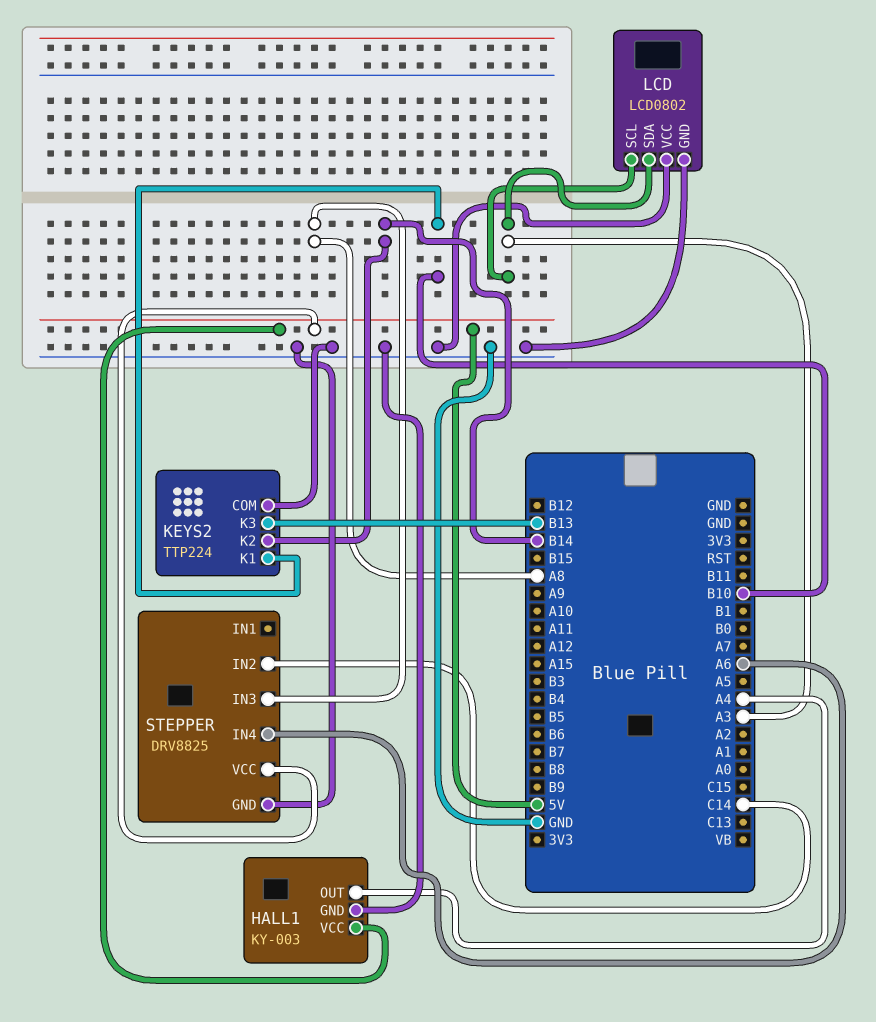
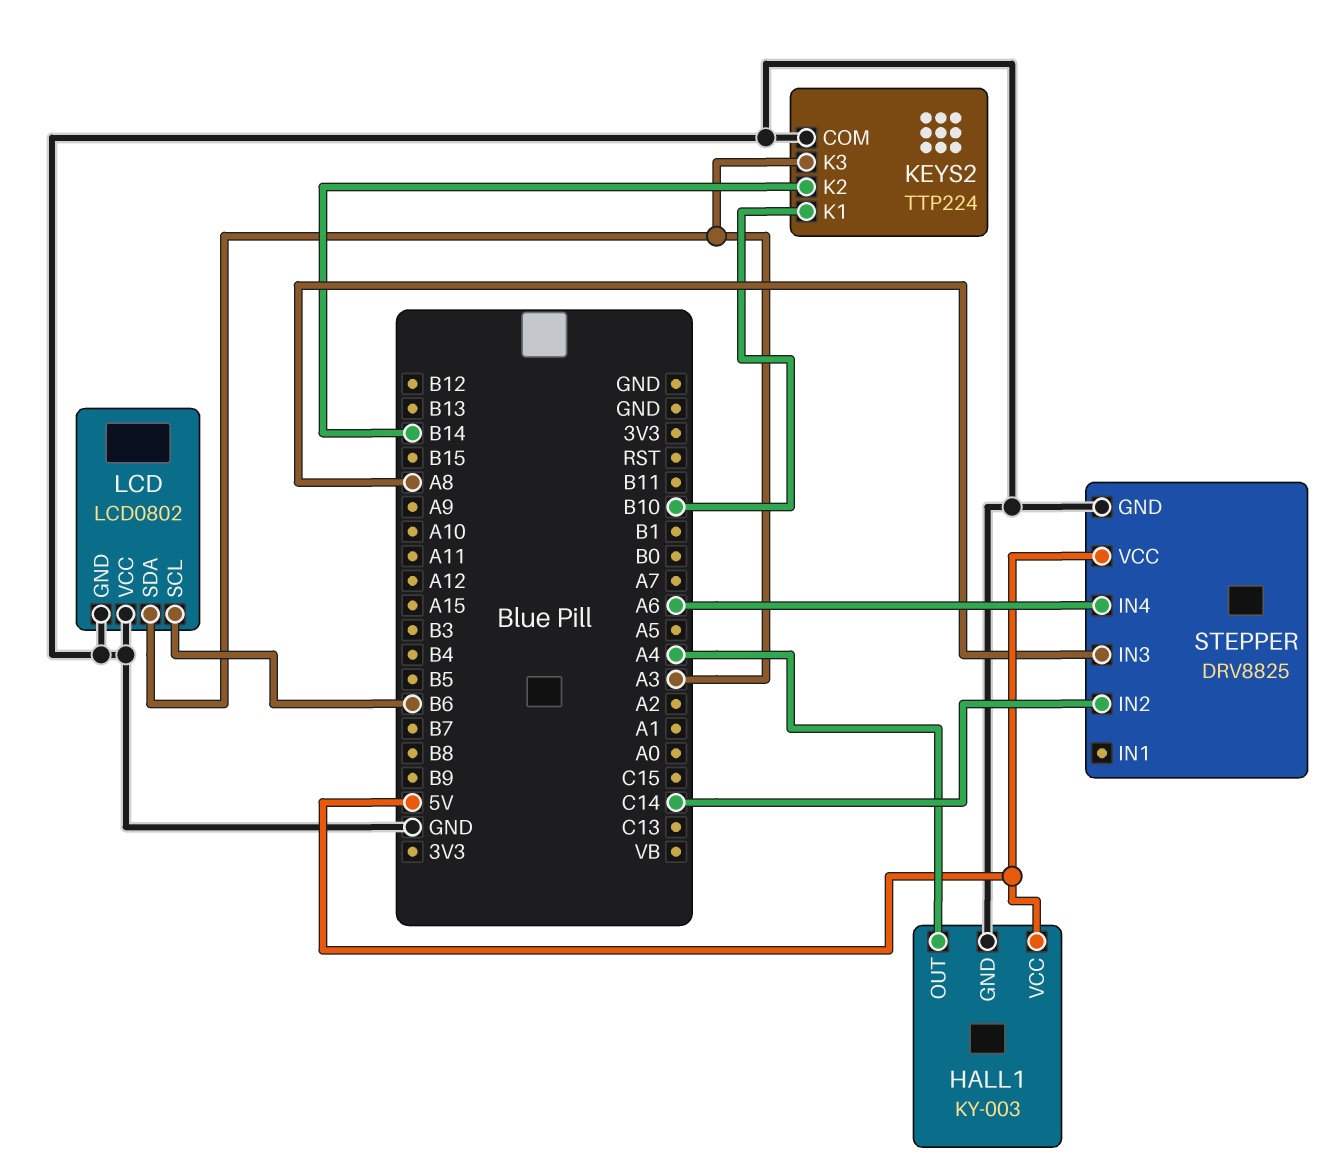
KEYS2 pin K3: B13 -> A3
LCD pin SCL: A3 -> B6

